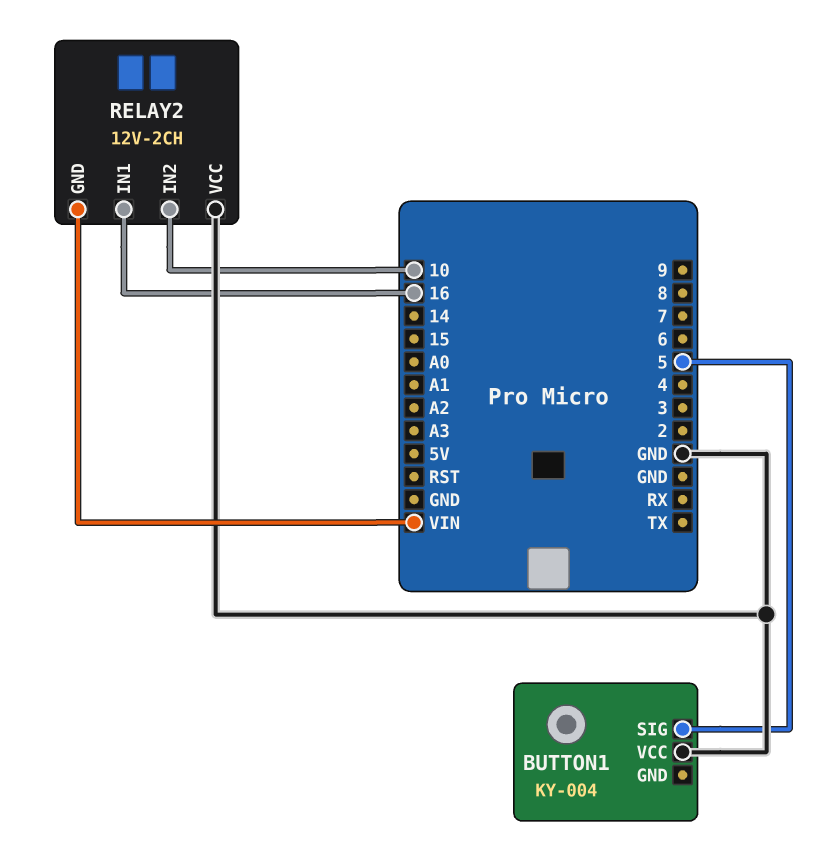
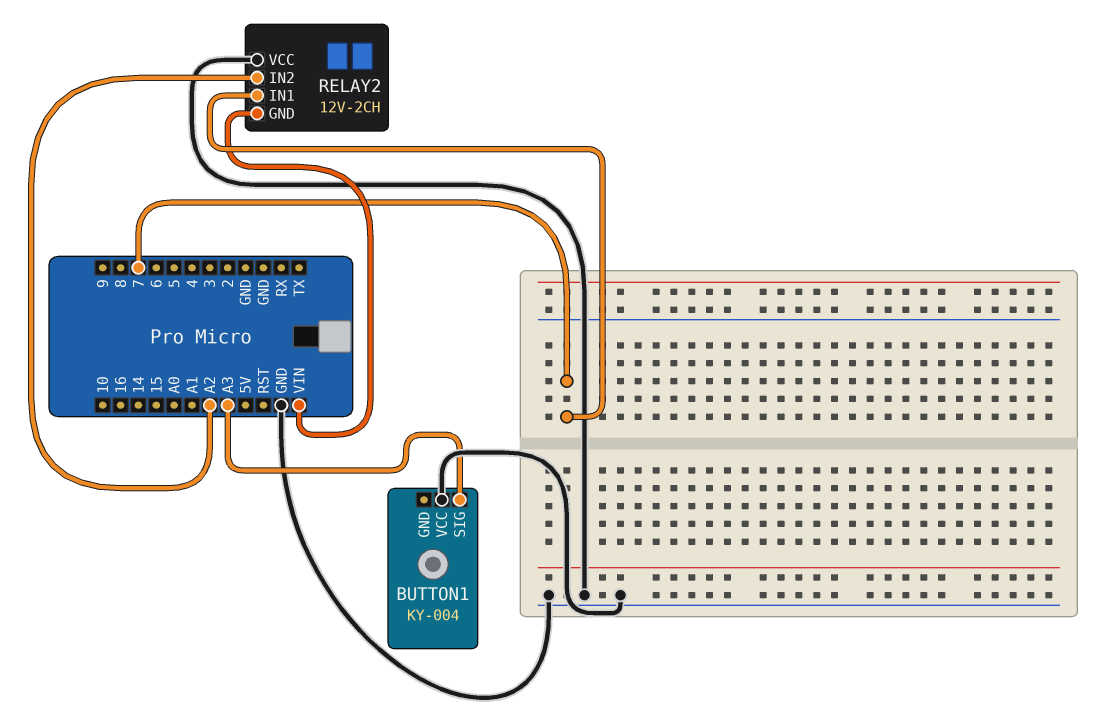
BUTTON1 pin SIG: 5 -> A3
RELAY2 pin IN1: 16 -> 7
RELAY2 pin IN2: 10 -> A2

